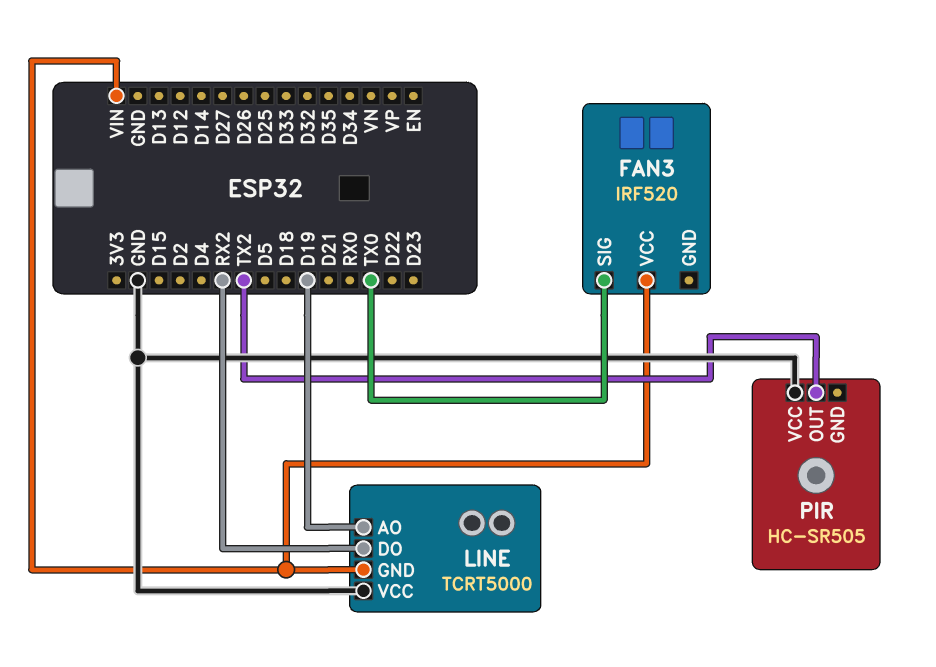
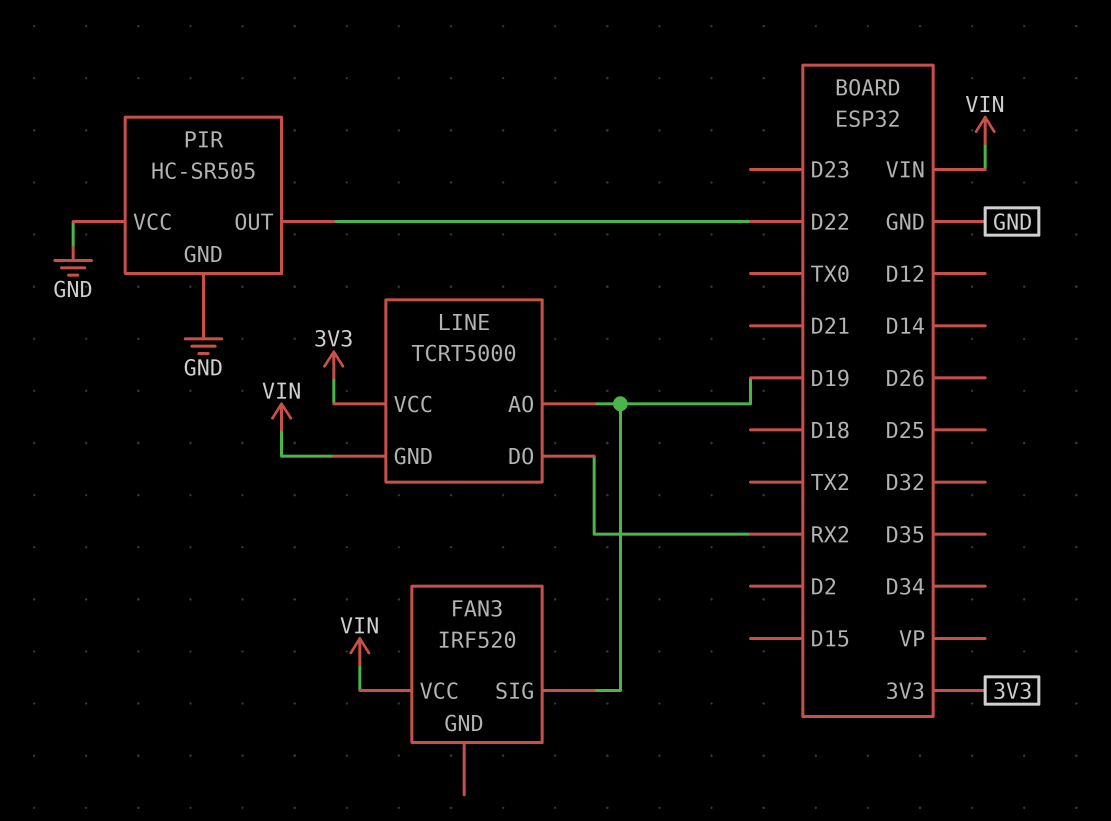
FAN3 pin SIG: TX0 -> D19
LINE pin VCC: GND -> 3V3
PIR pin GND: none -> GND
PIR pin OUT: TX2 -> D22

